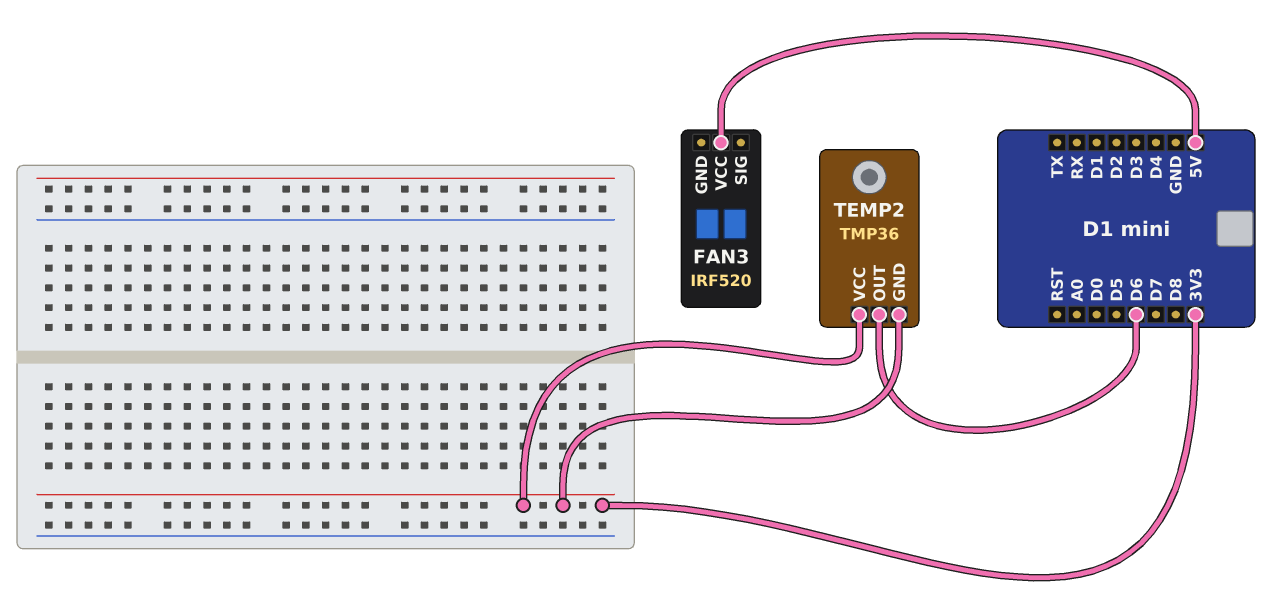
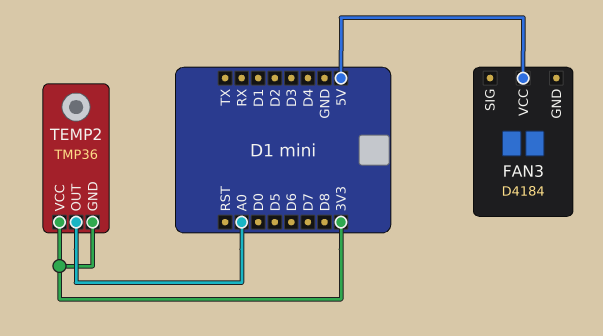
FAN3: IRF520 -> D4184
TEMP2 pin OUT: D6 -> A0

